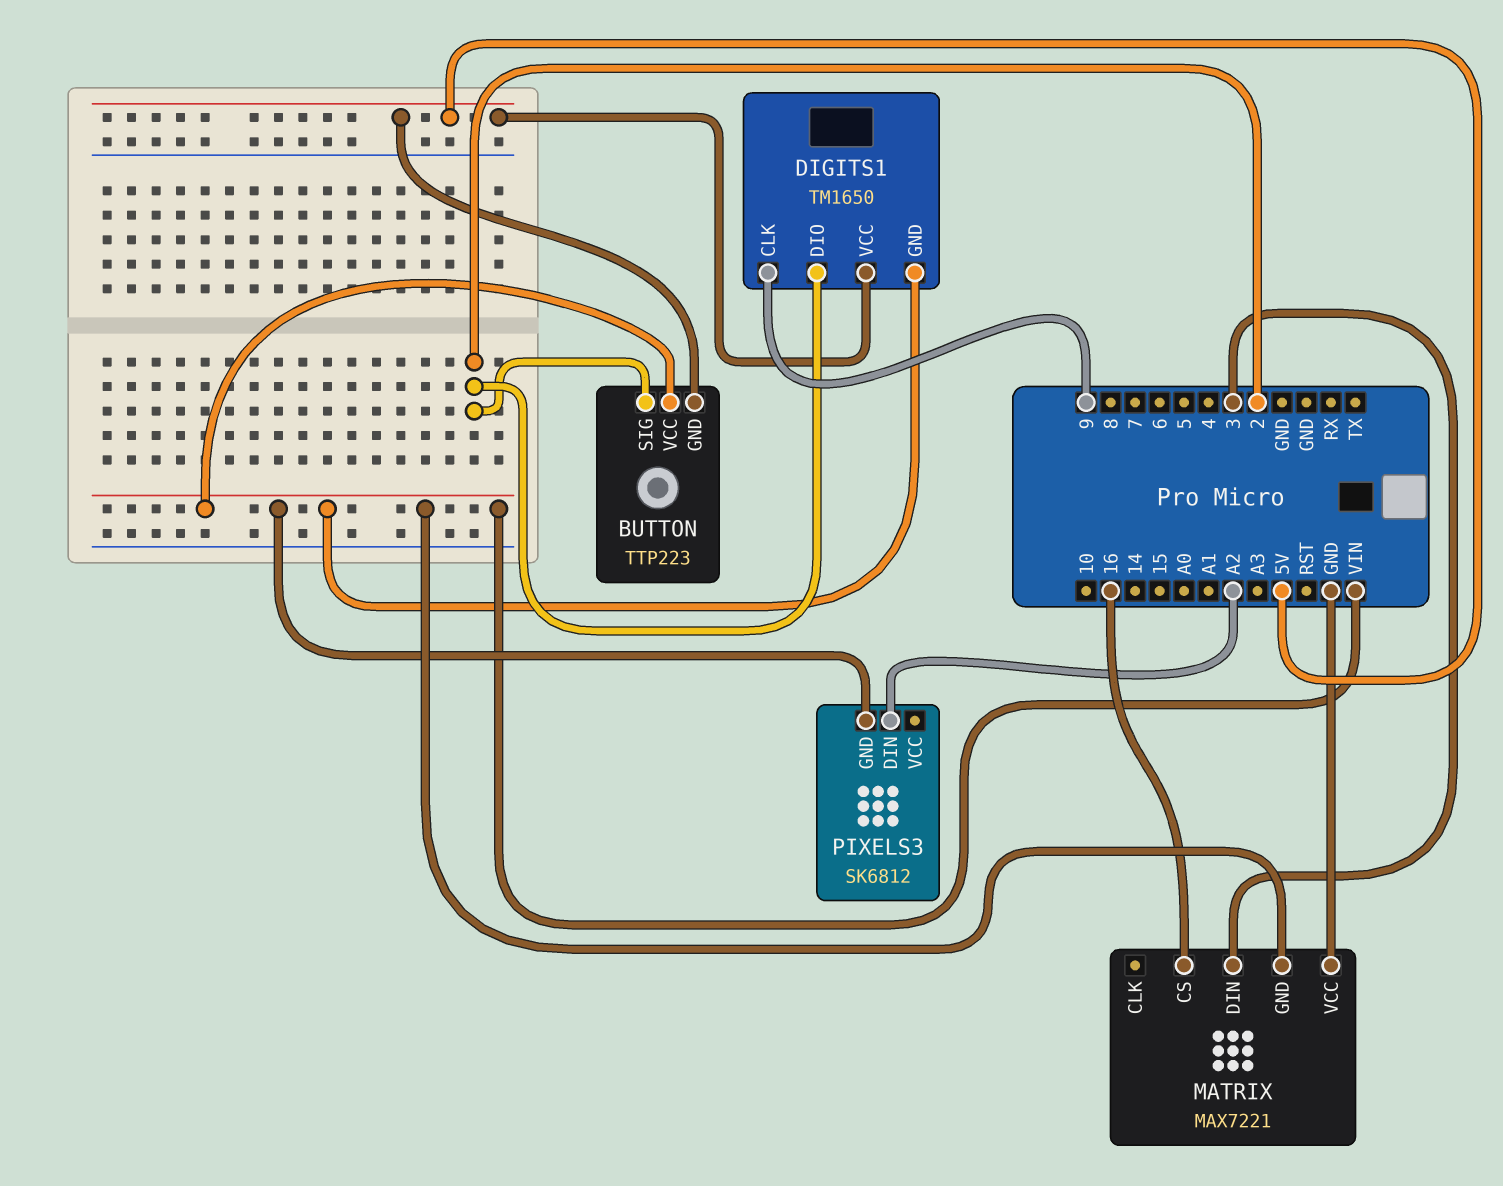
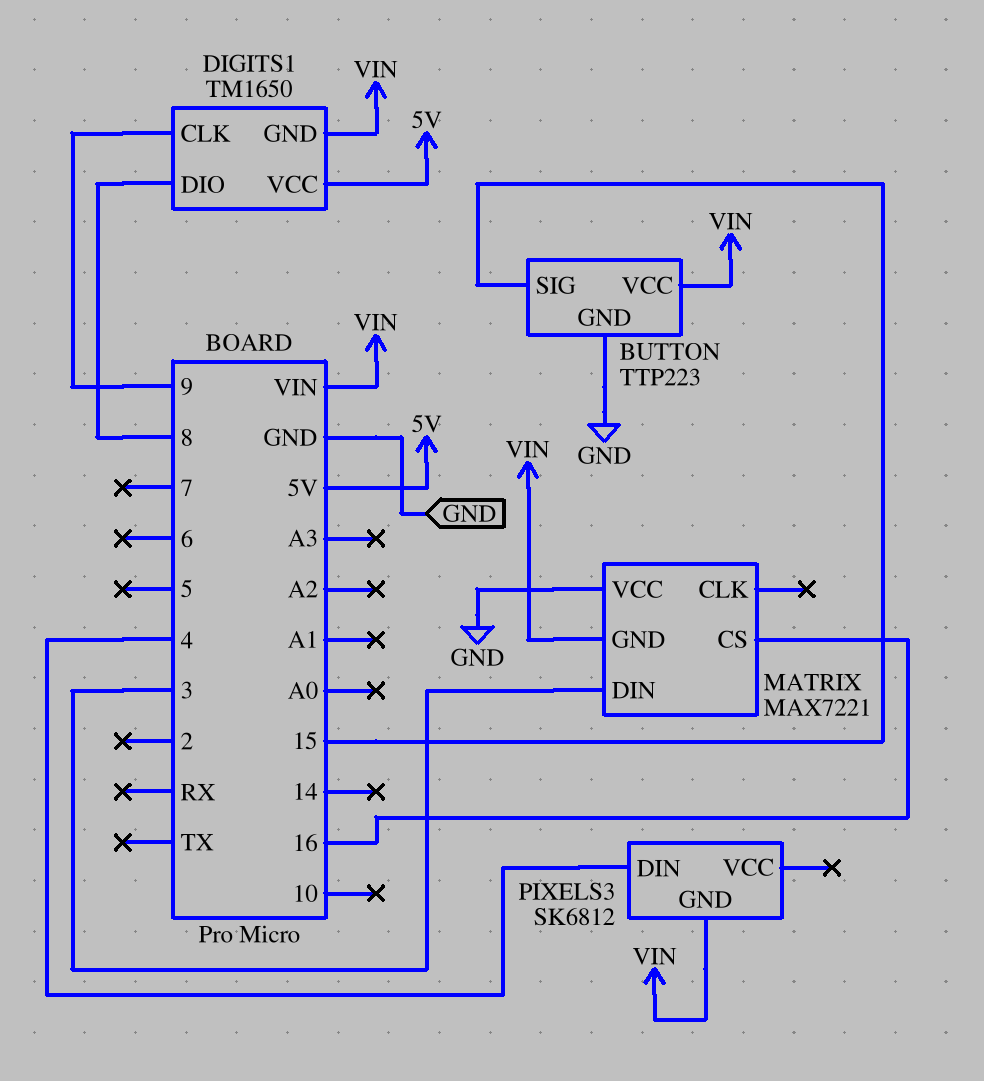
BUTTON pin GND: 5V -> GND
BUTTON pin SIG: 2 -> 15
DIGITS1 pin DIO: 2 -> 8
PIXELS3 pin DIN: A2 -> 4

